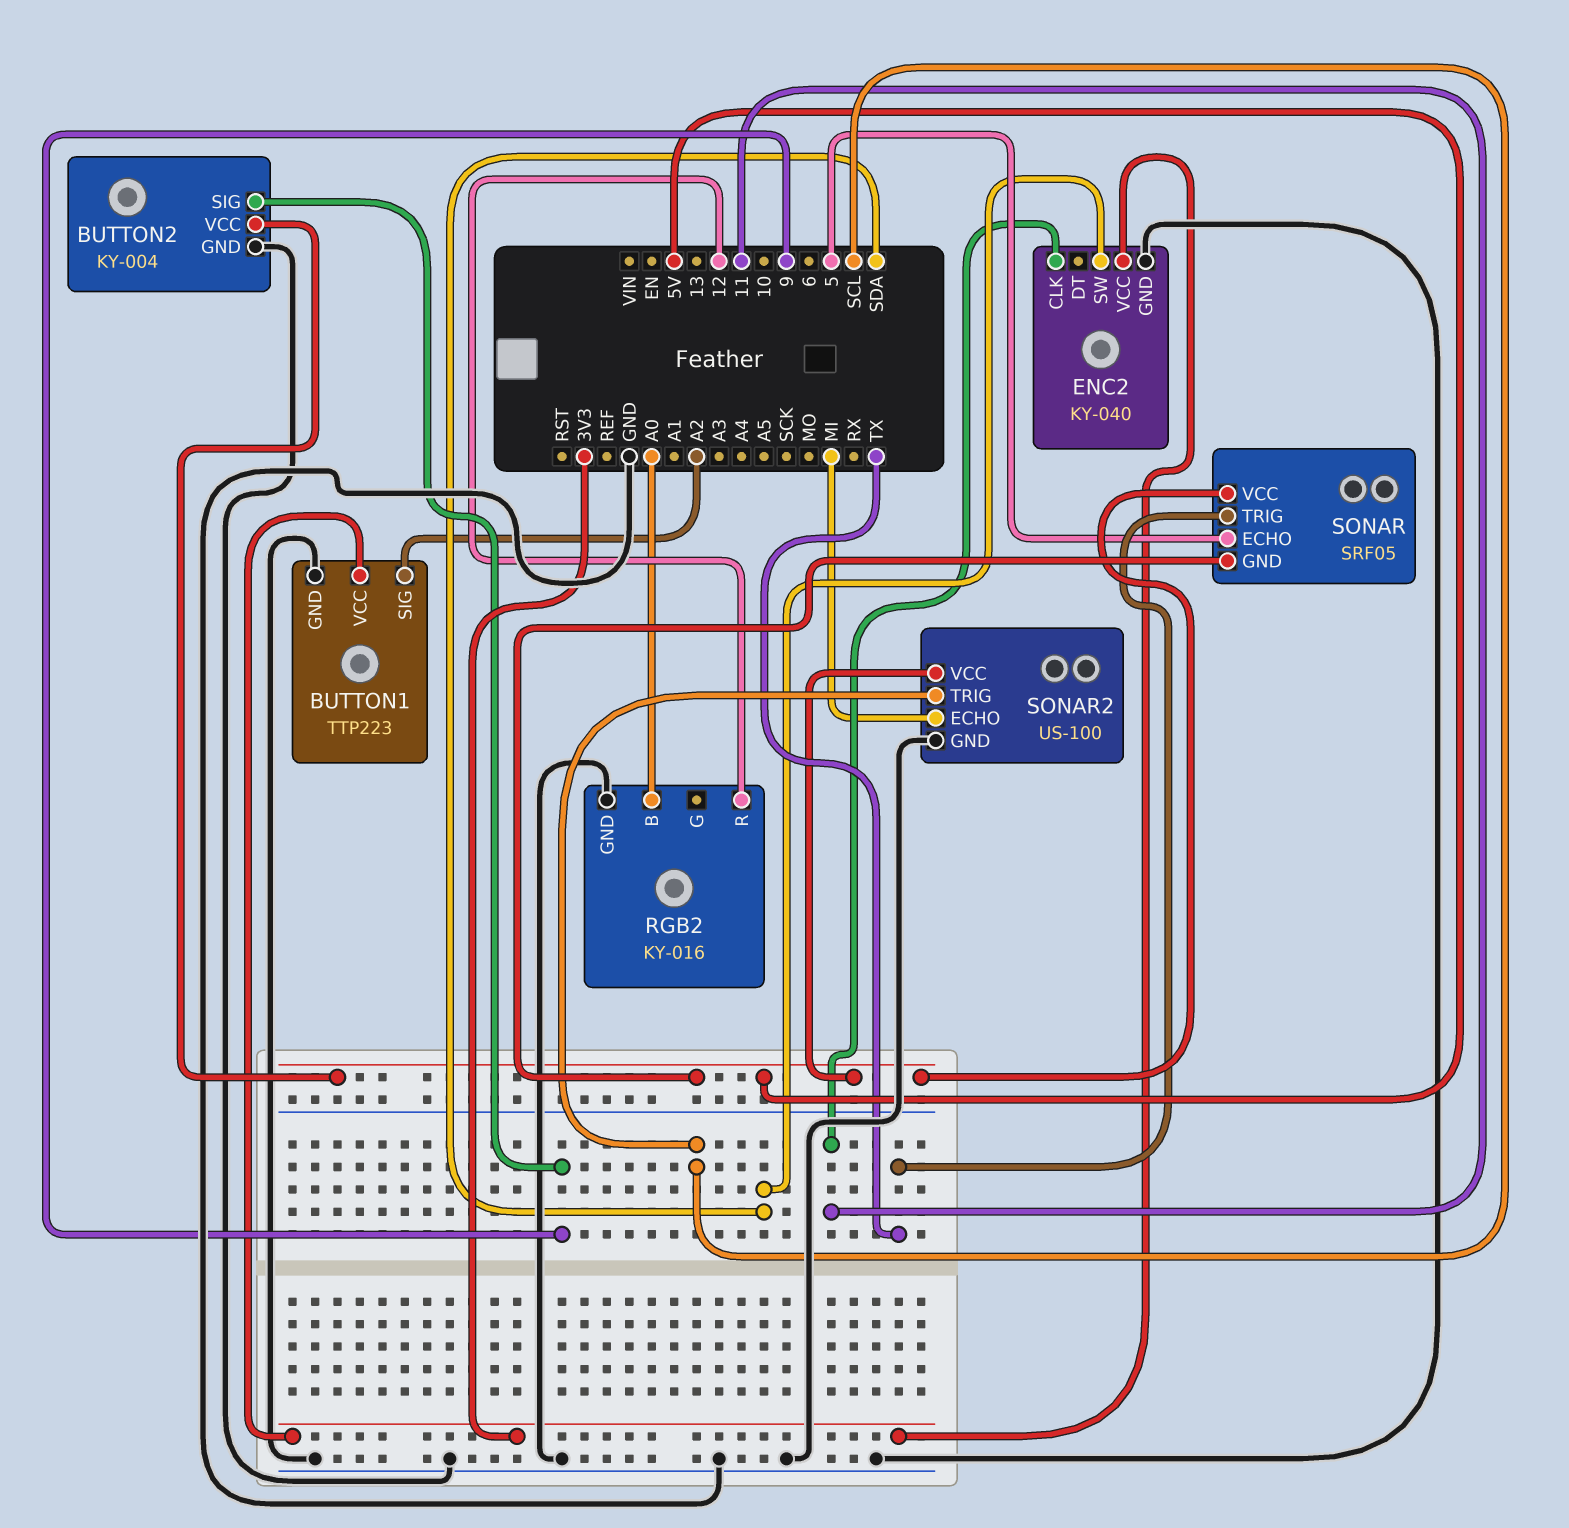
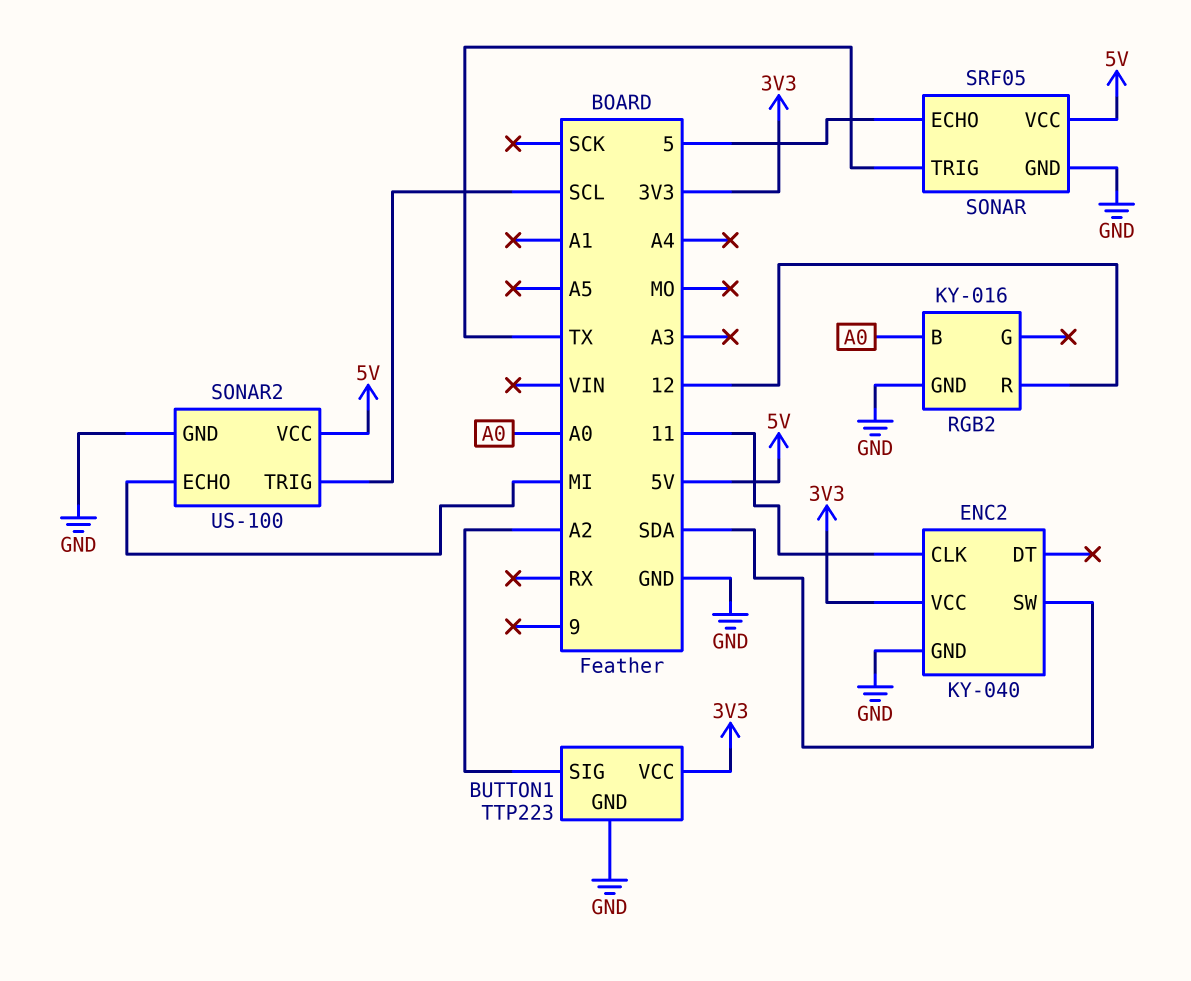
BUTTON2: KY-004 -> none
BUTTON2 pin GND: GND -> none
BUTTON2 pin SIG: 9 -> none
BUTTON2 pin VCC: 5V -> none
SONAR pin GND: 5V -> GND

